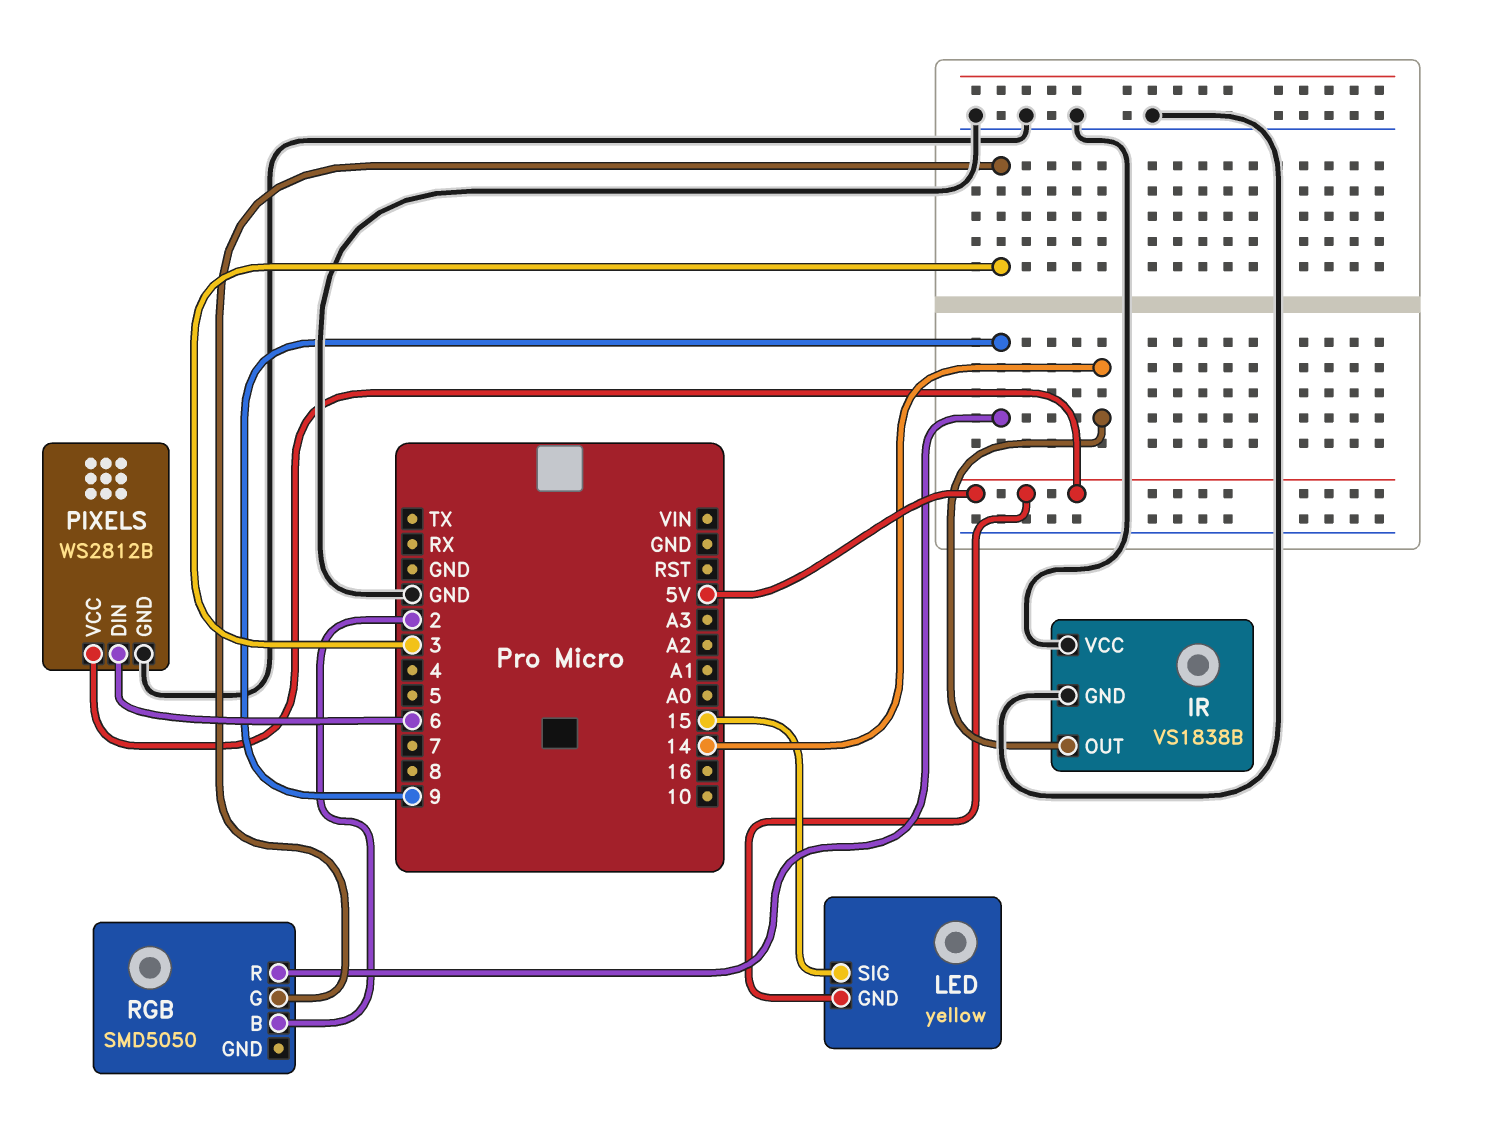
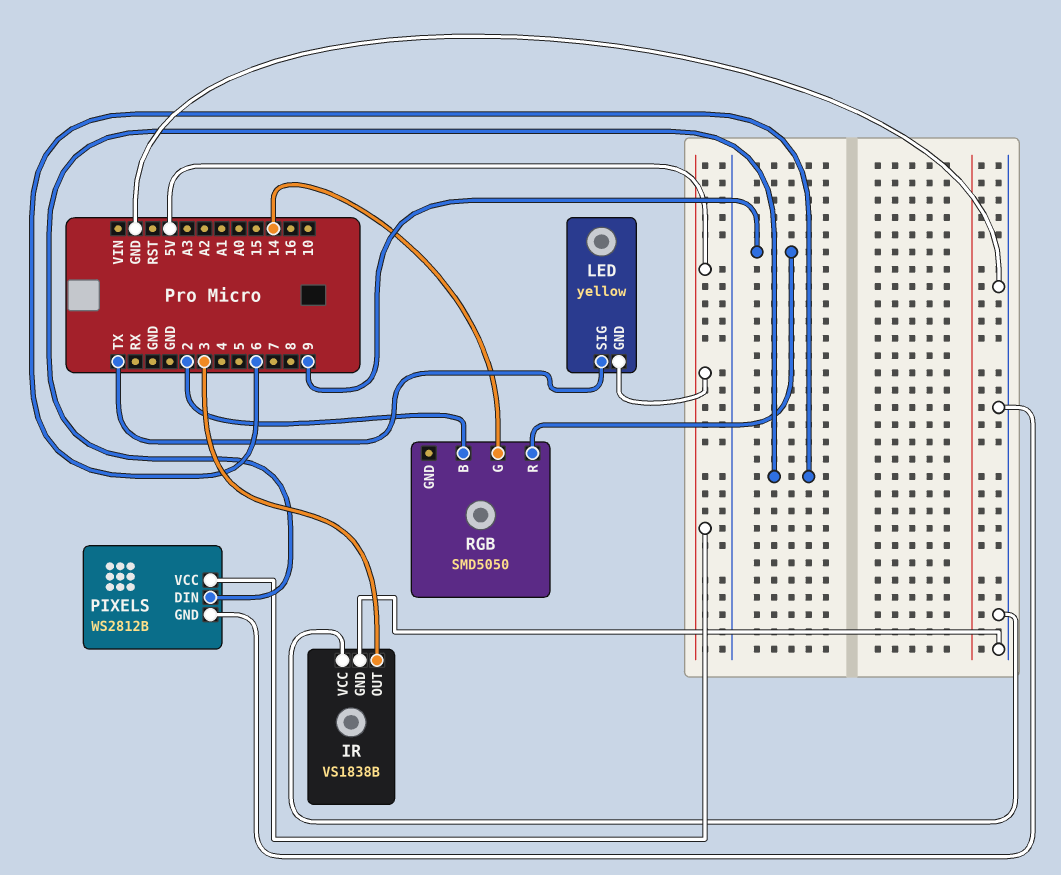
IR pin OUT: 14 -> 3
LED pin SIG: 15 -> TX
RGB pin G: 3 -> 14

